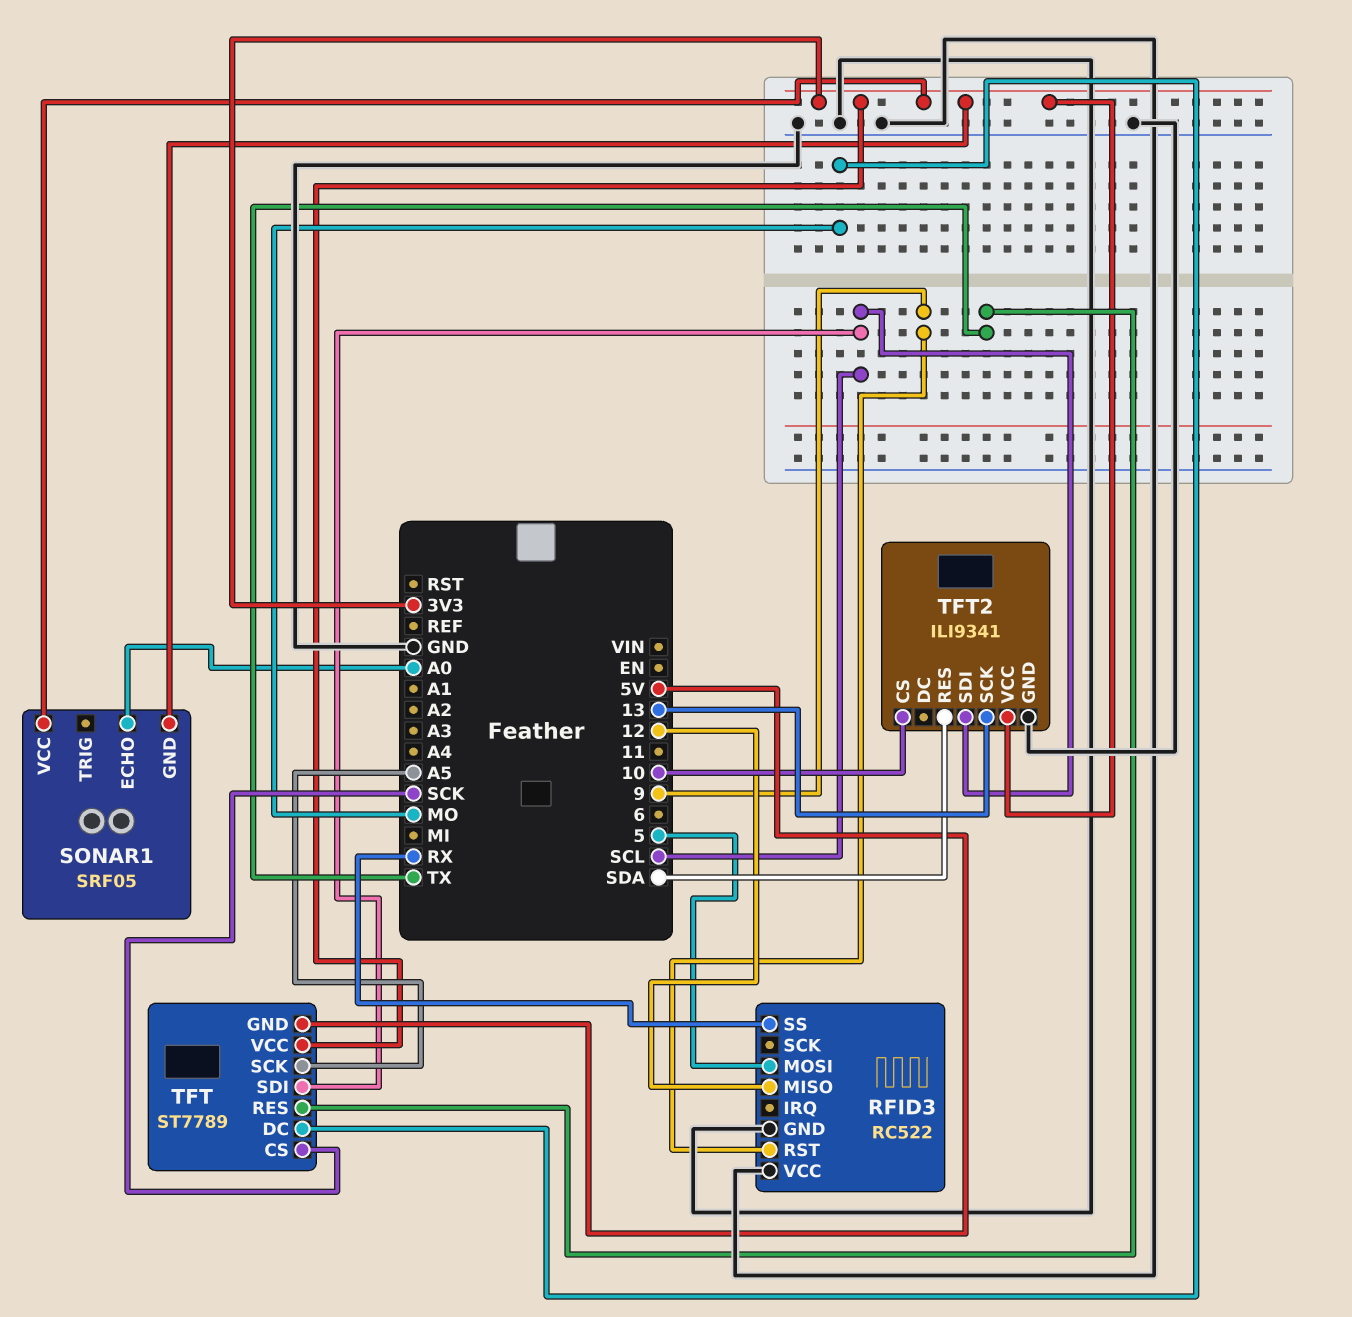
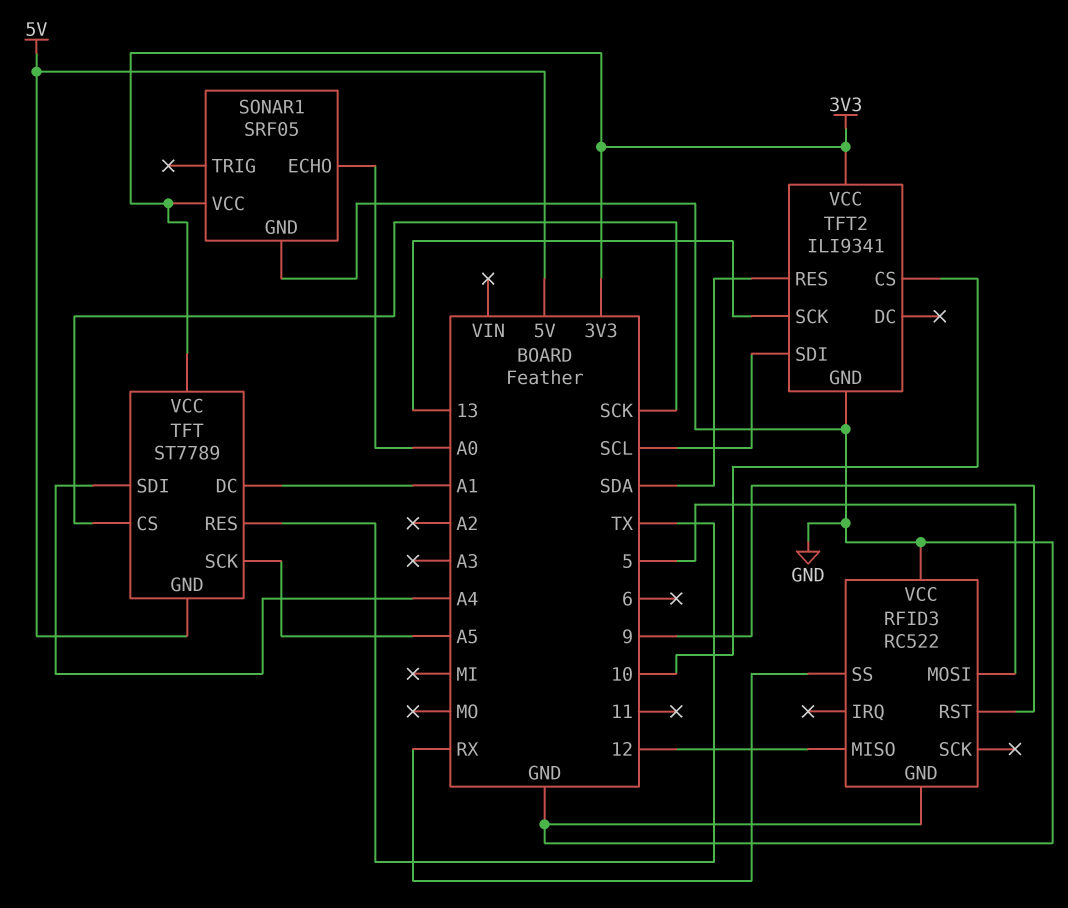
SONAR1 pin GND: 3V3 -> GND
TFT pin DC: MO -> A1
TFT pin SDI: SCL -> A4

